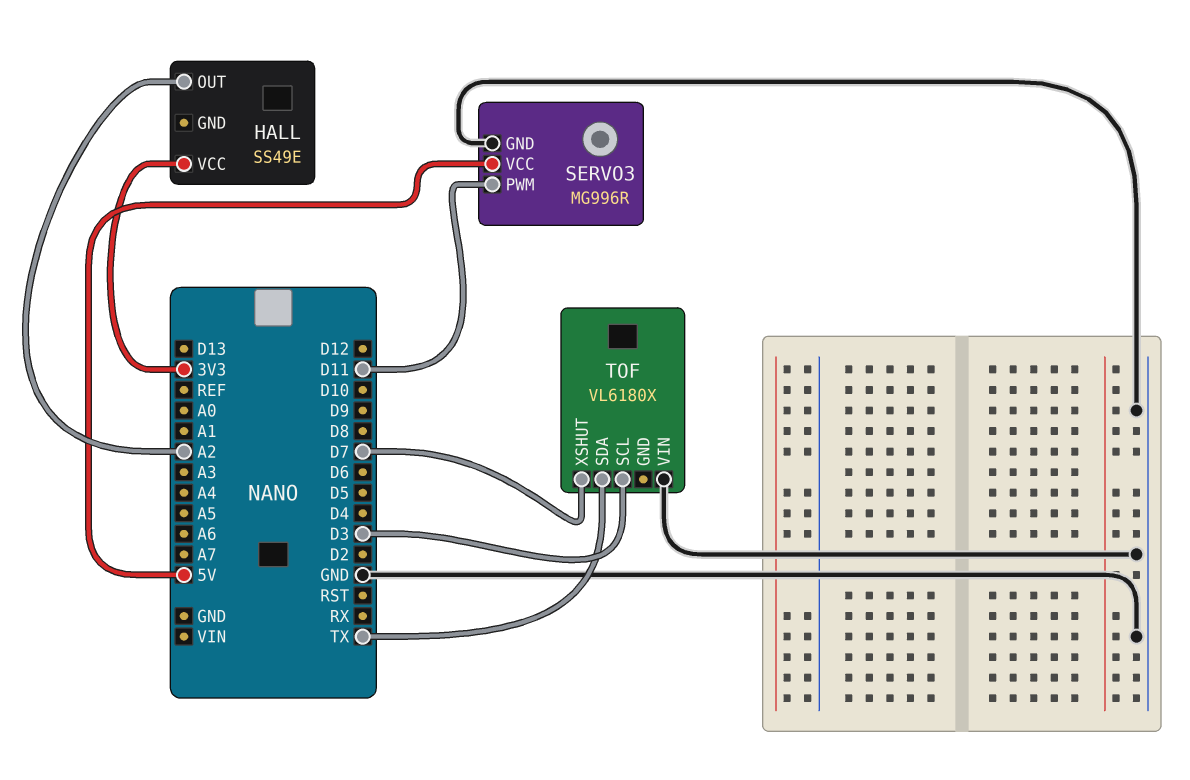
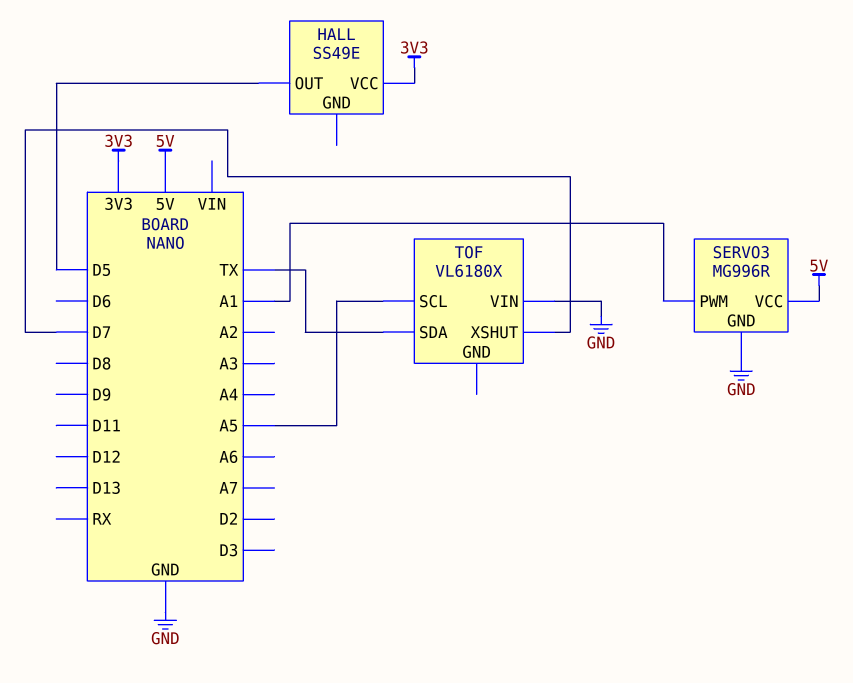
HALL pin OUT: A2 -> D5
SERVO3 pin PWM: D11 -> A1
TOF pin SCL: D3 -> A5

